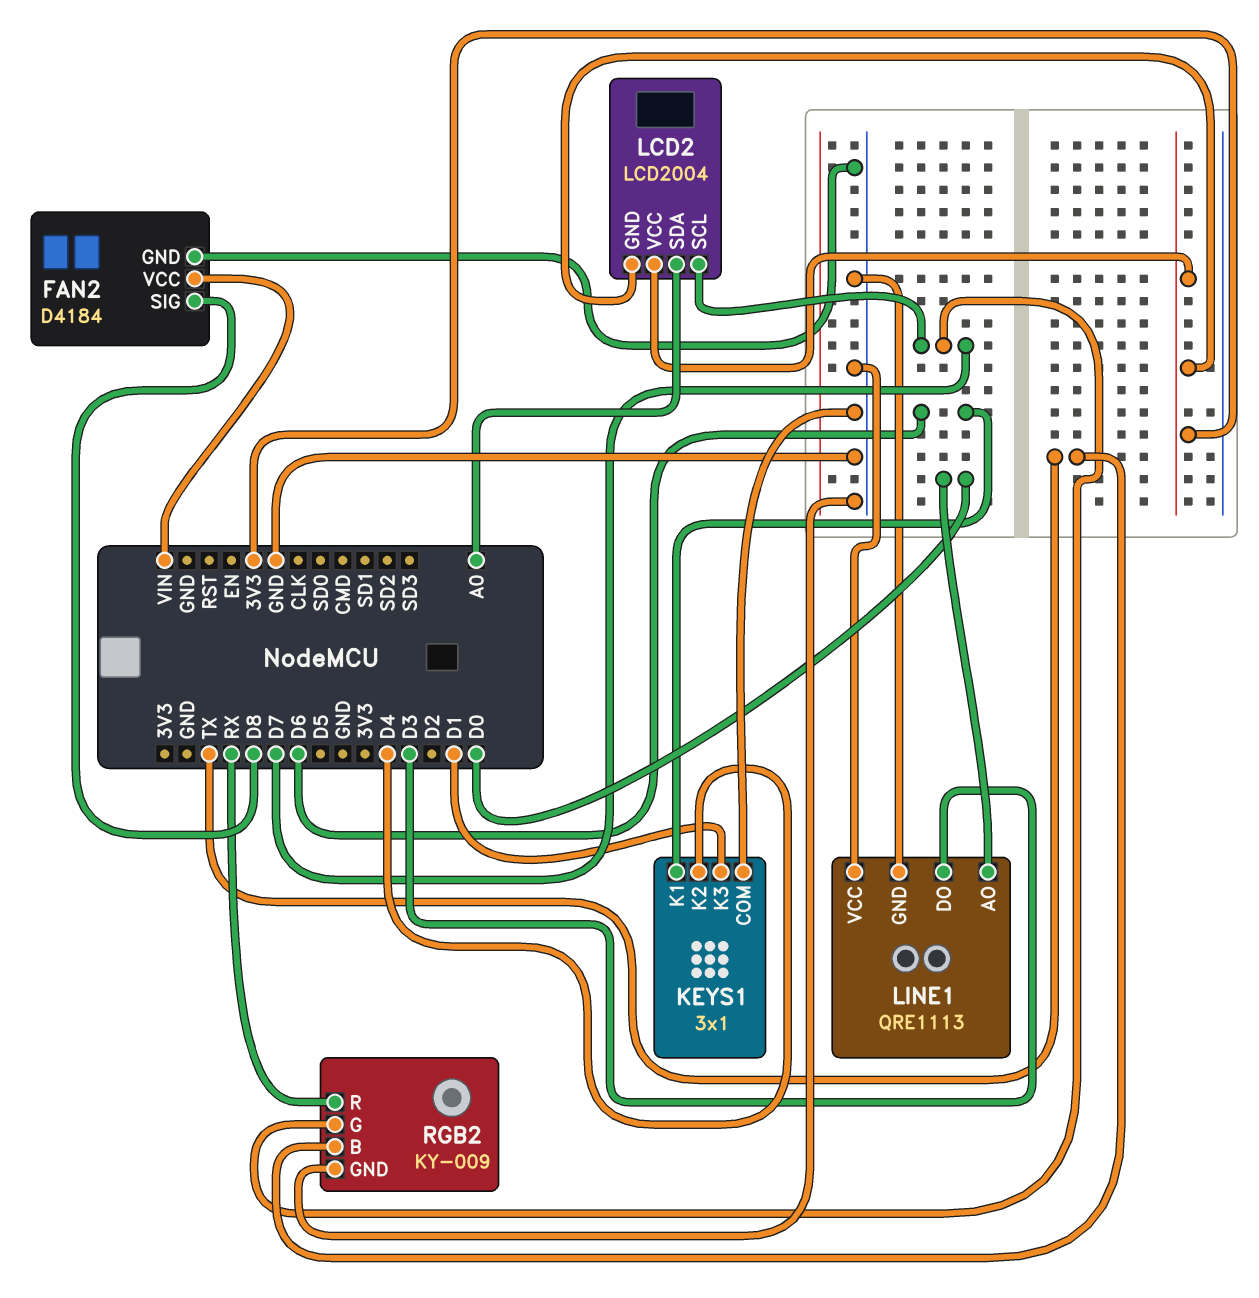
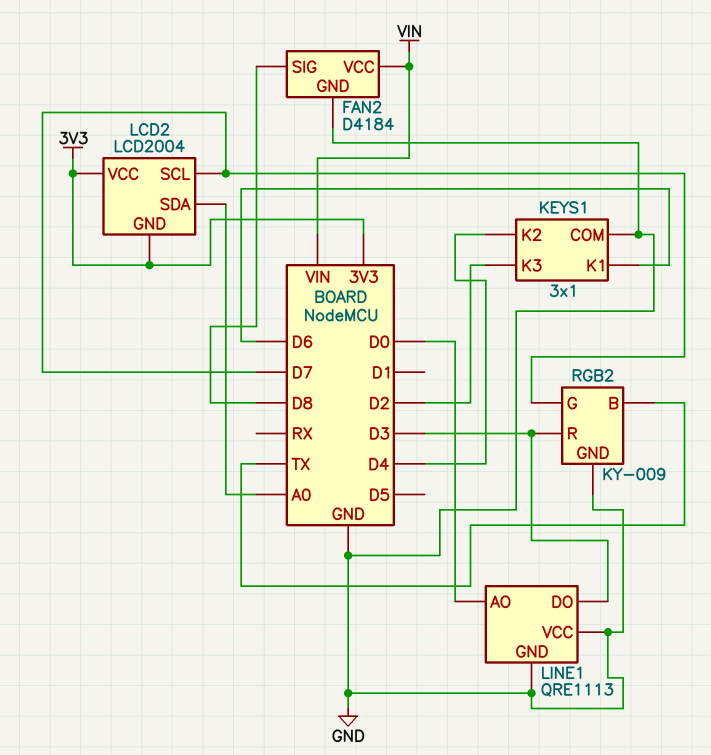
KEYS1 pin K3: D1 -> D2
RGB2 pin R: RX -> D3

